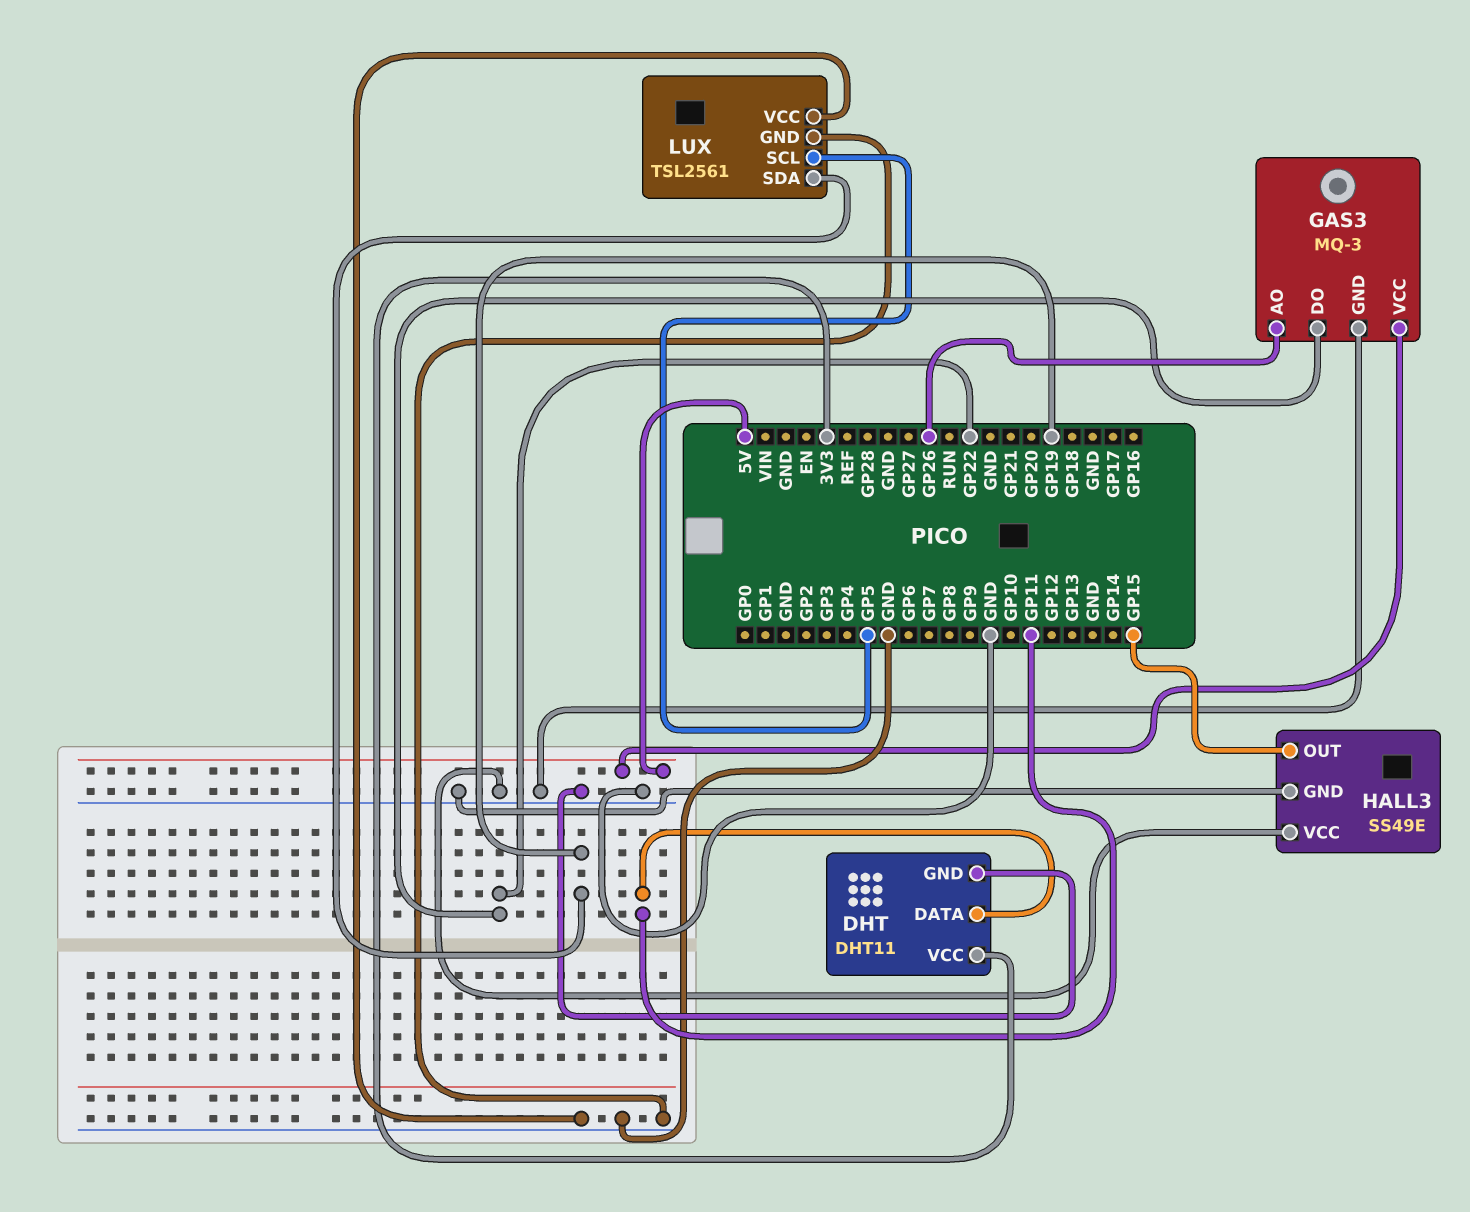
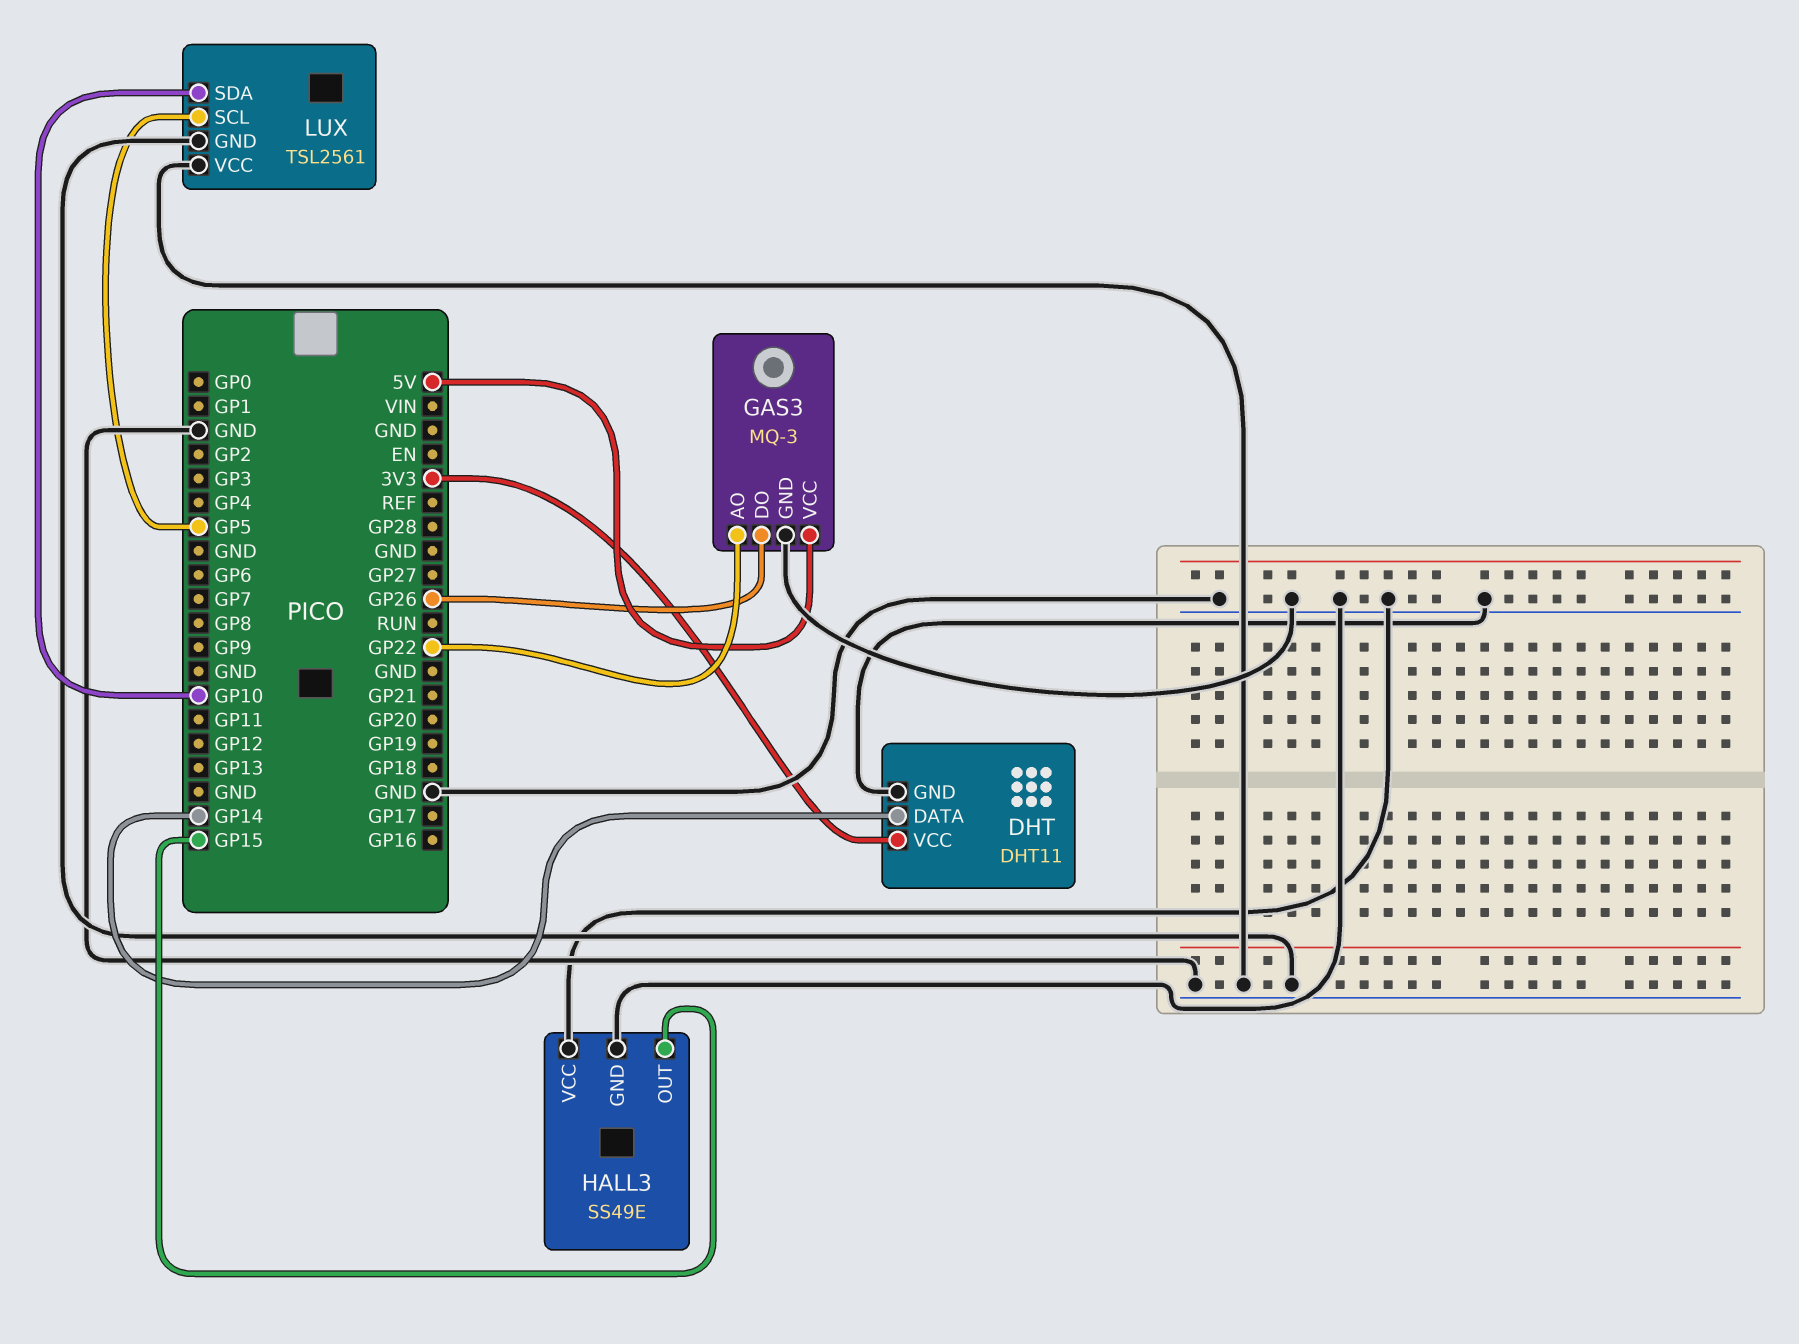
DHT pin DATA: GP11 -> GP14
GAS3 pin AO: GP26 -> GP22
GAS3 pin DO: GP22 -> GP26
LUX pin SDA: GP19 -> GP10

